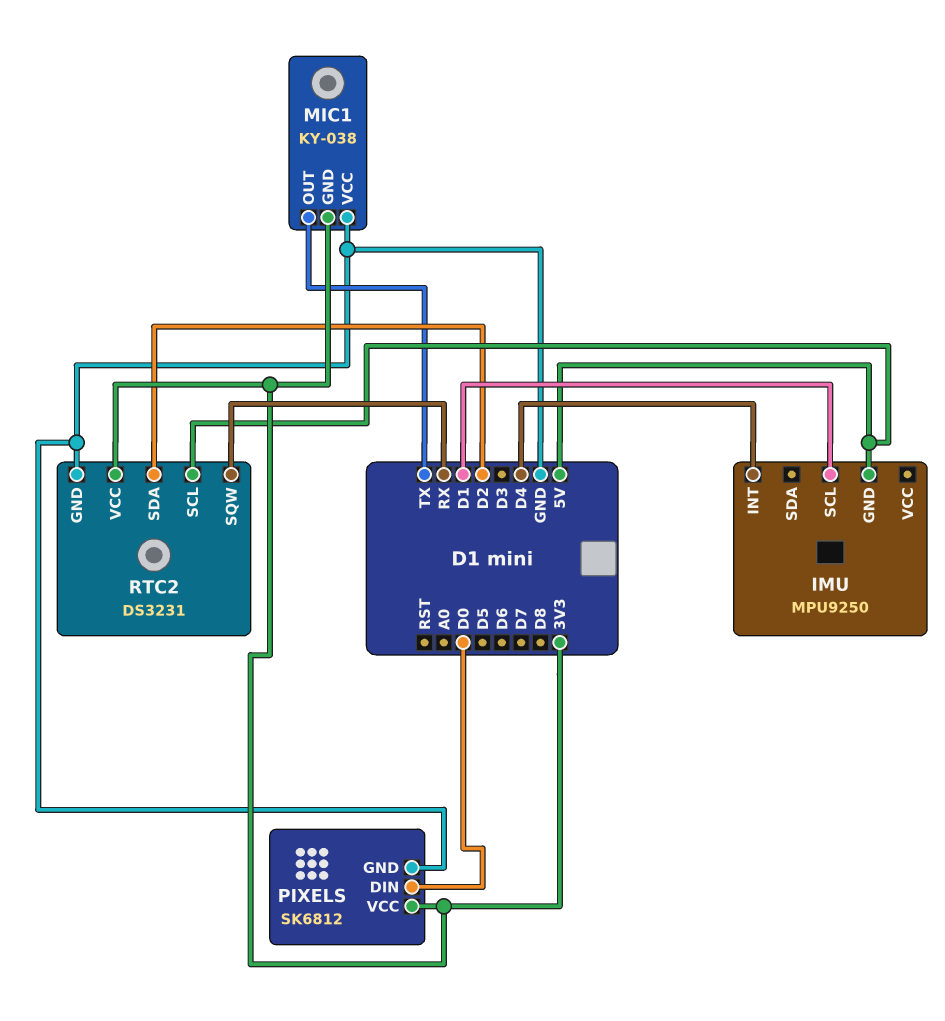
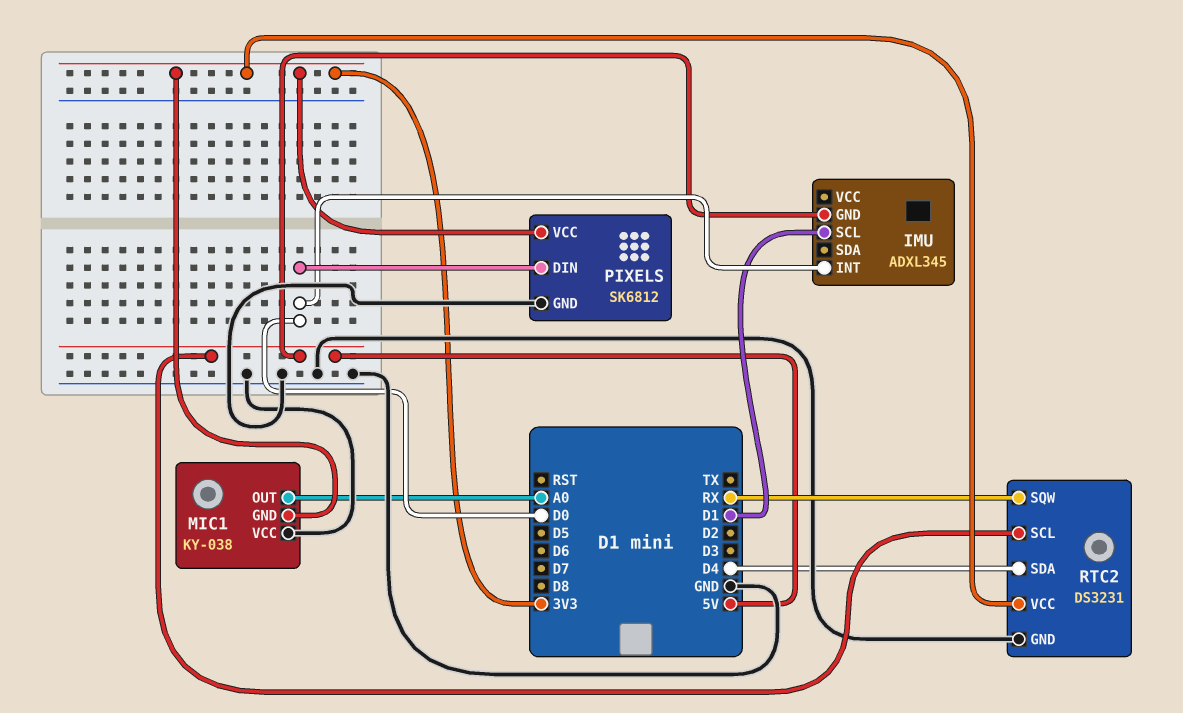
IMU: MPU9250 -> ADXL345
IMU pin INT: D4 -> D0
MIC1 pin OUT: TX -> A0
RTC2 pin SDA: D2 -> D4

